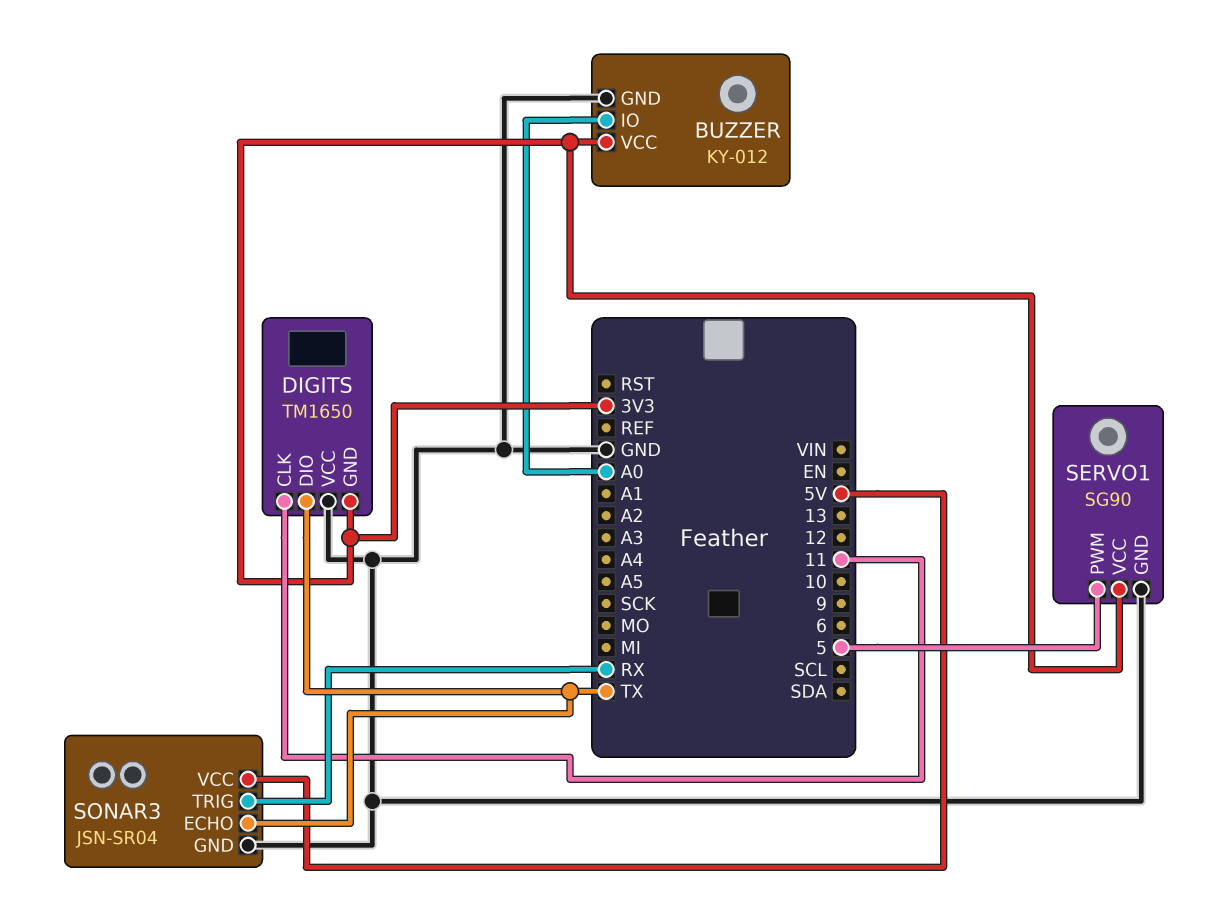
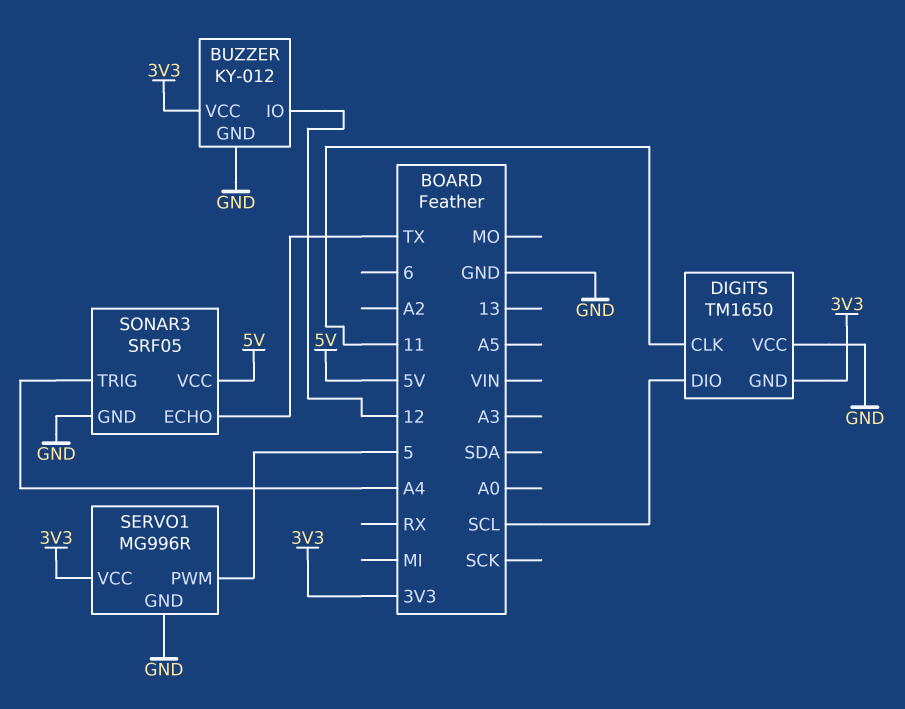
BUZZER pin IO: A0 -> 12
DIGITS pin DIO: TX -> SCL
SERVO1: SG90 -> MG996R
SONAR3: JSN-SR04 -> SRF05
SONAR3 pin TRIG: RX -> A4

